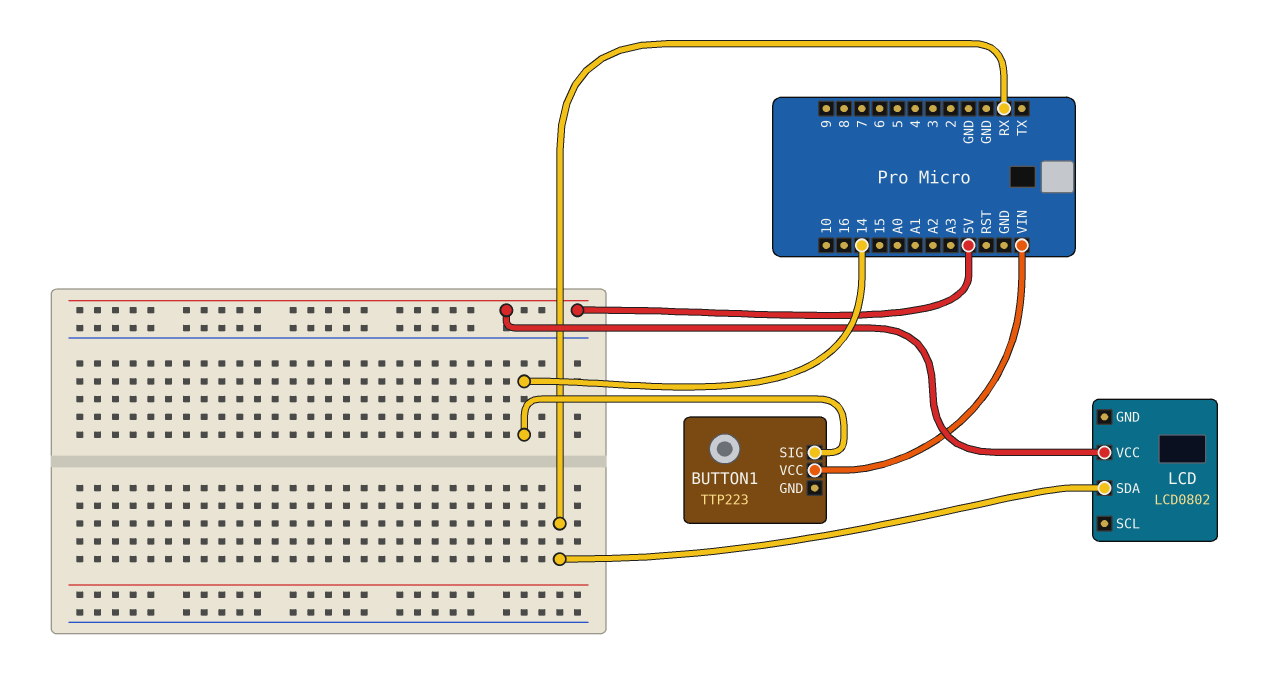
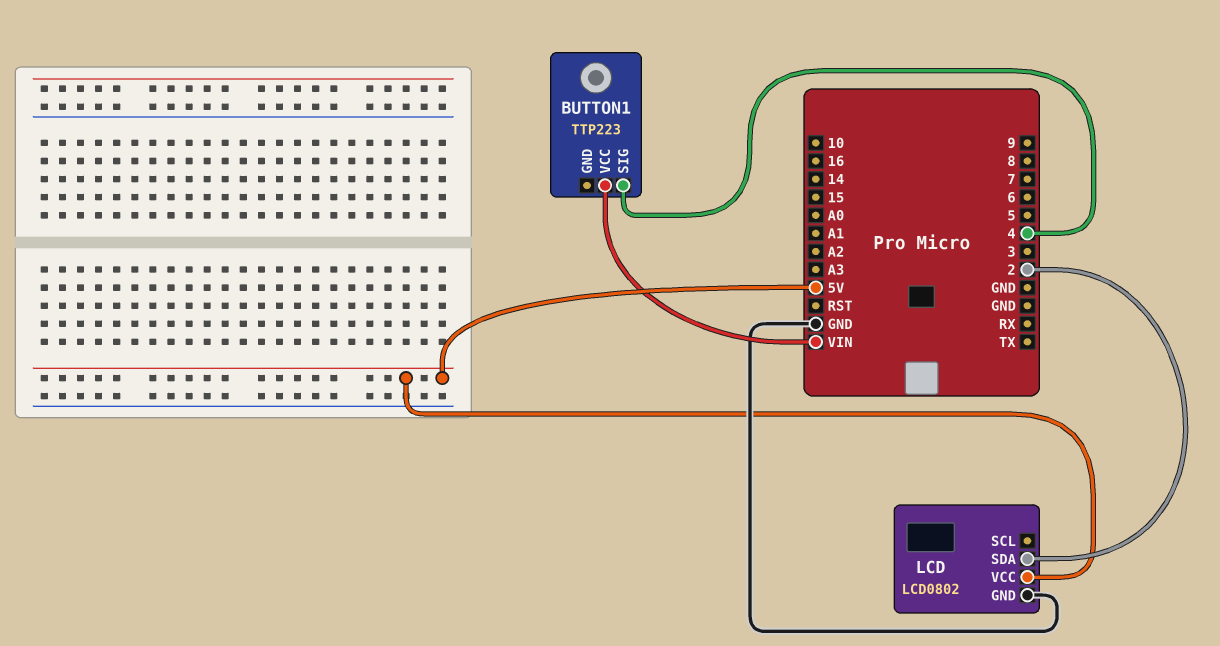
BUTTON1 pin SIG: 14 -> 4
LCD pin GND: none -> GND
LCD pin SDA: RX -> 2

